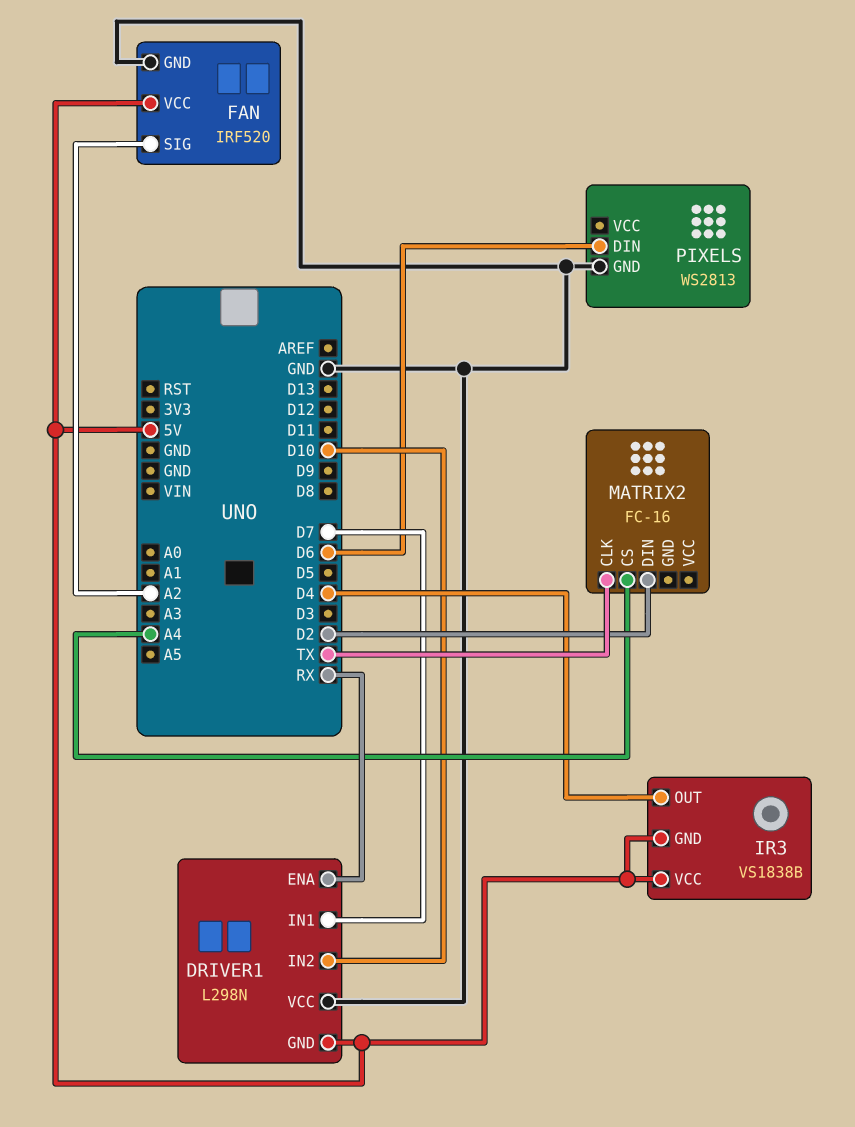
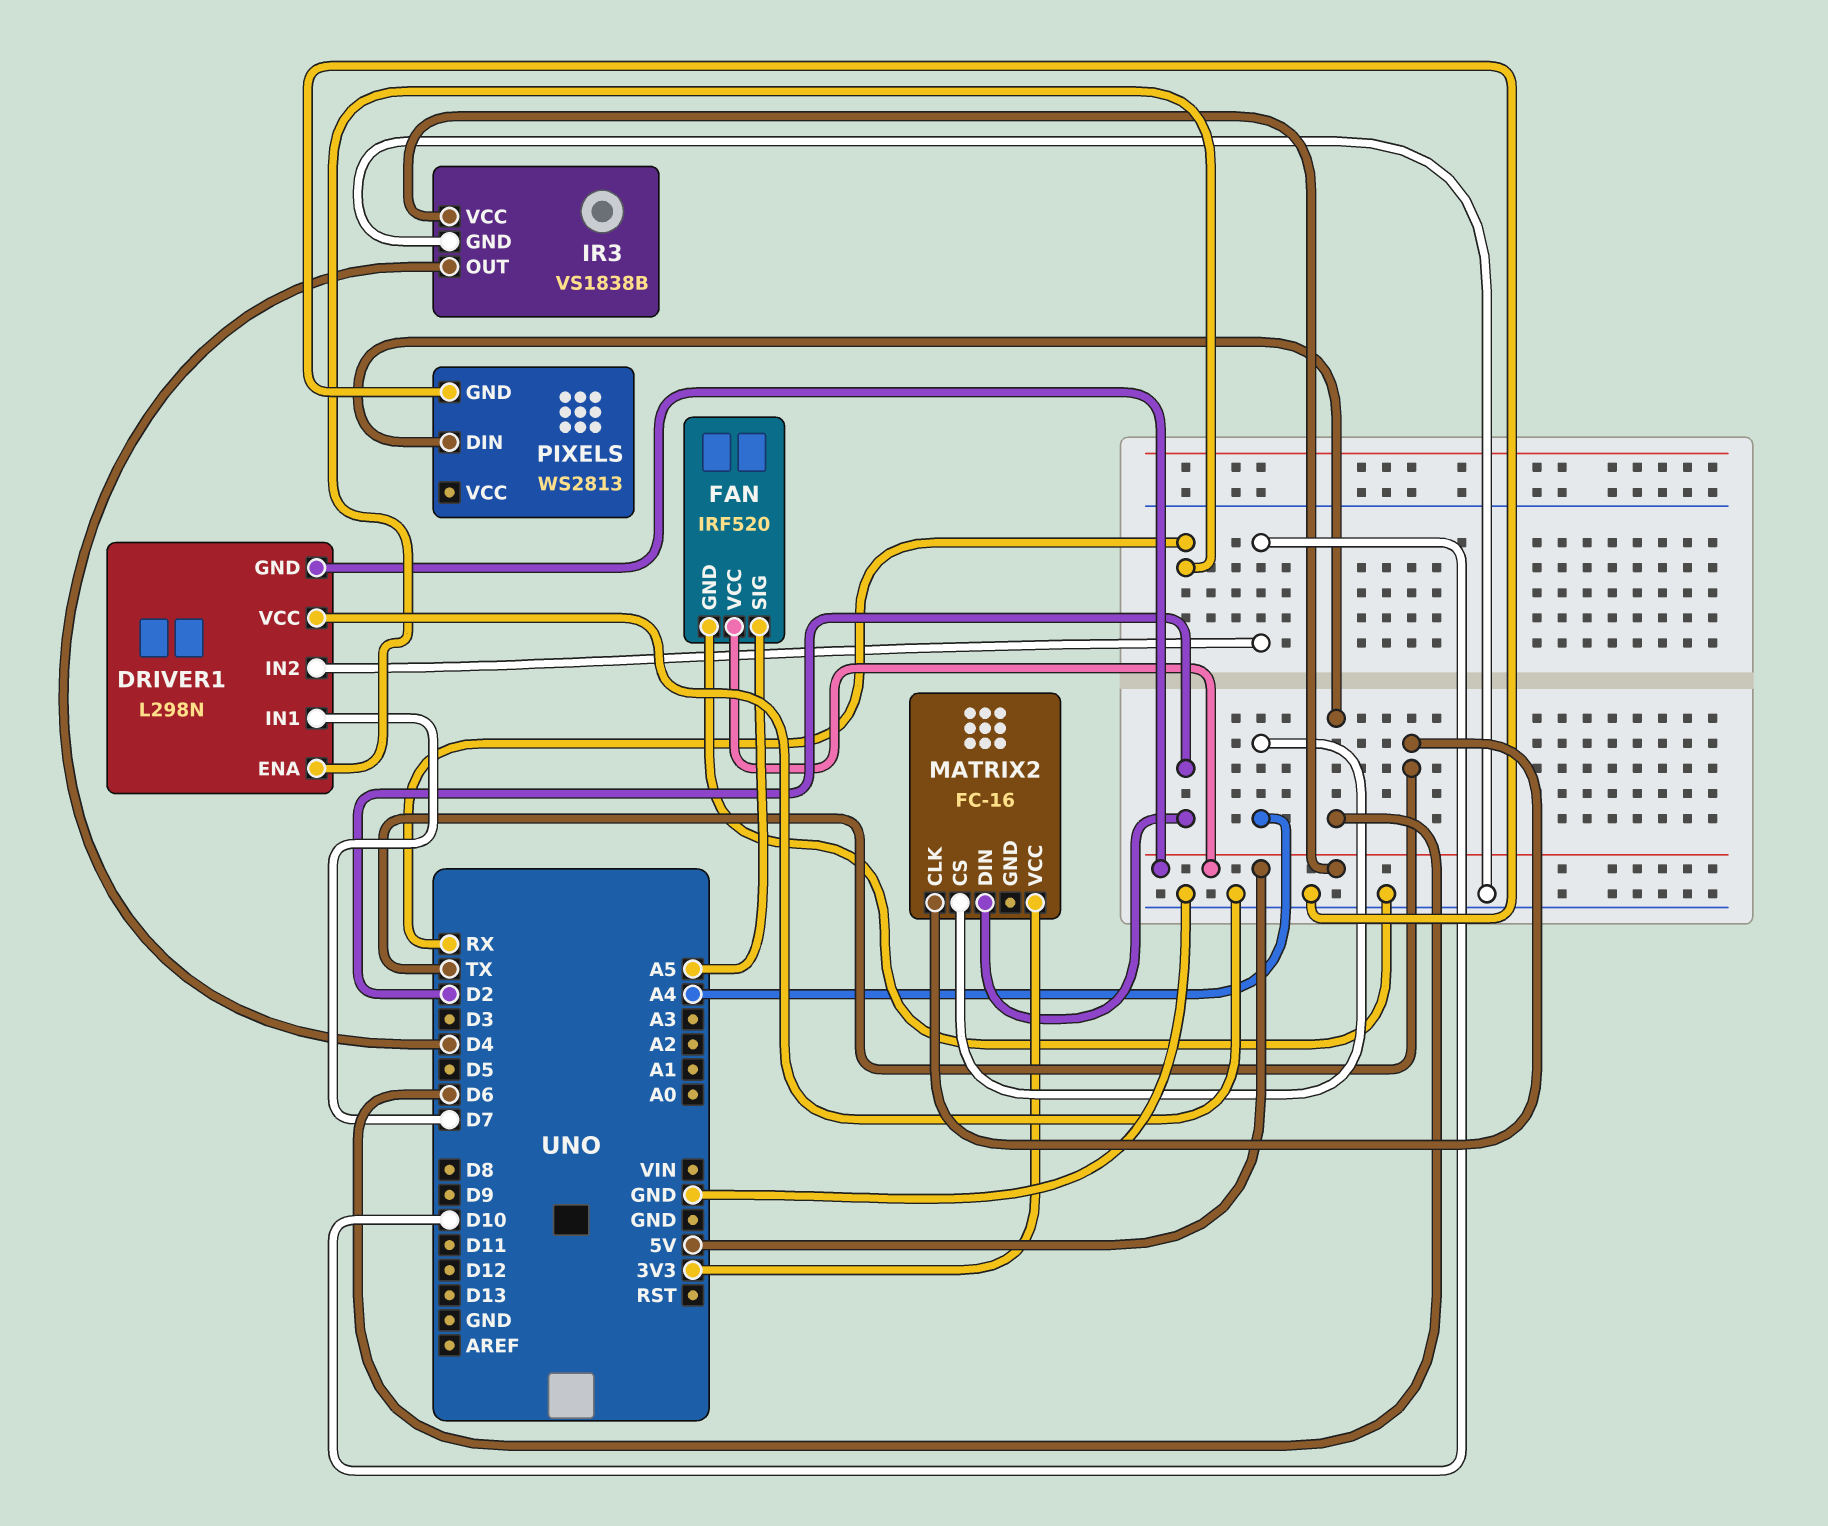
FAN pin SIG: A2 -> A5
IR3 pin GND: 5V -> GND
MATRIX2 pin VCC: none -> 3V3

